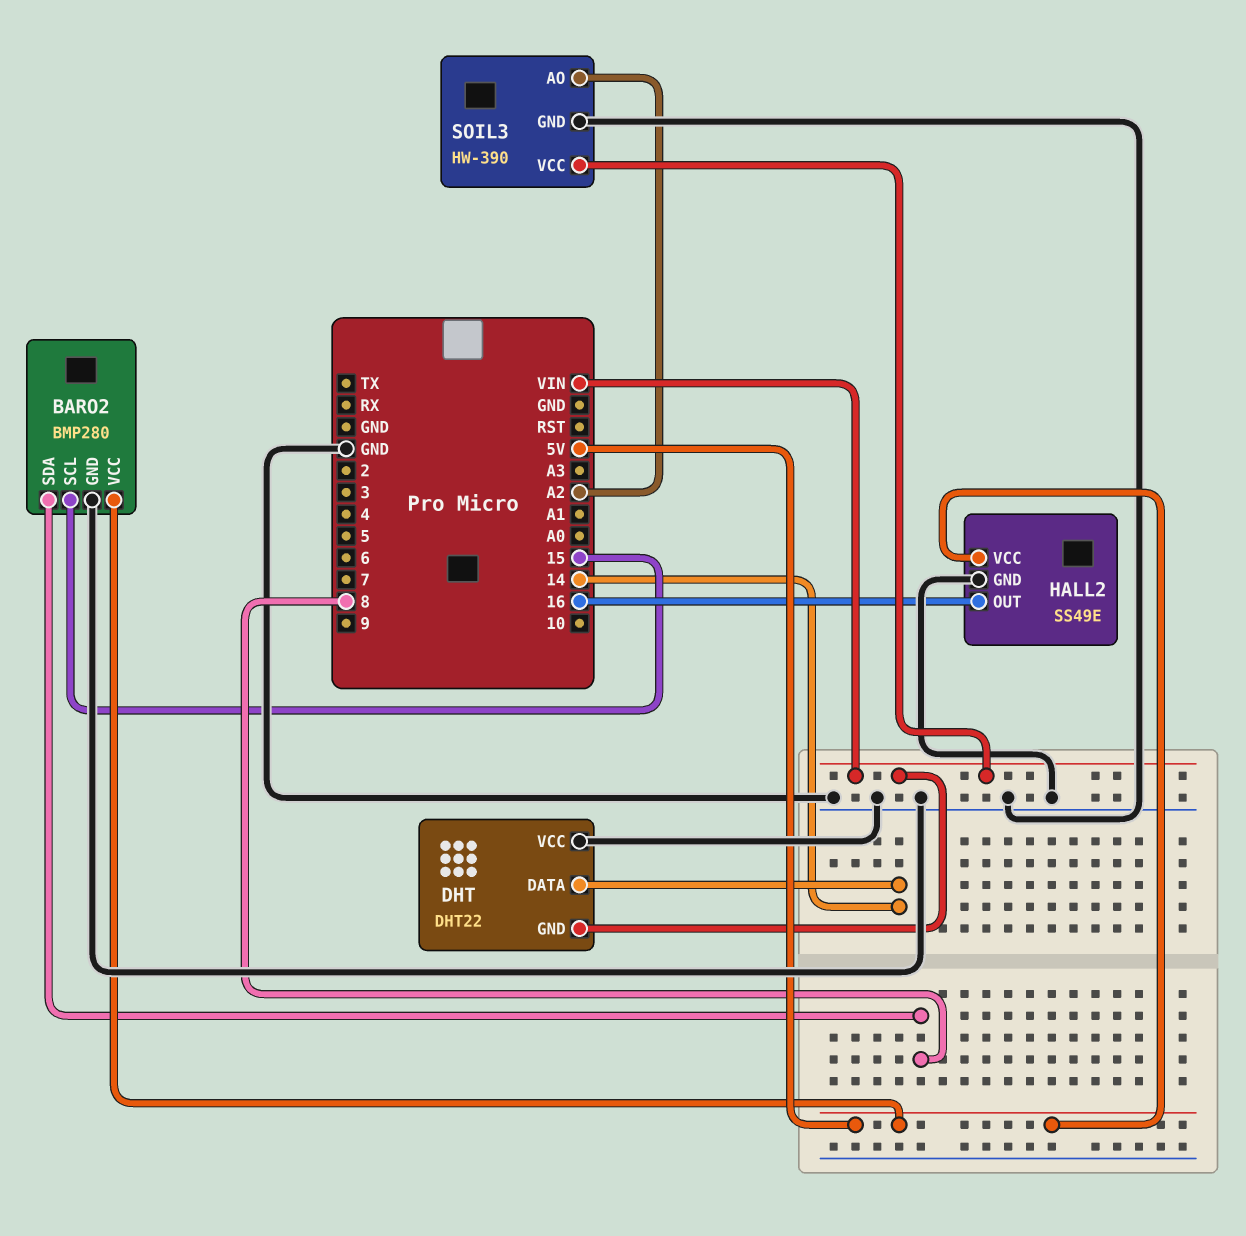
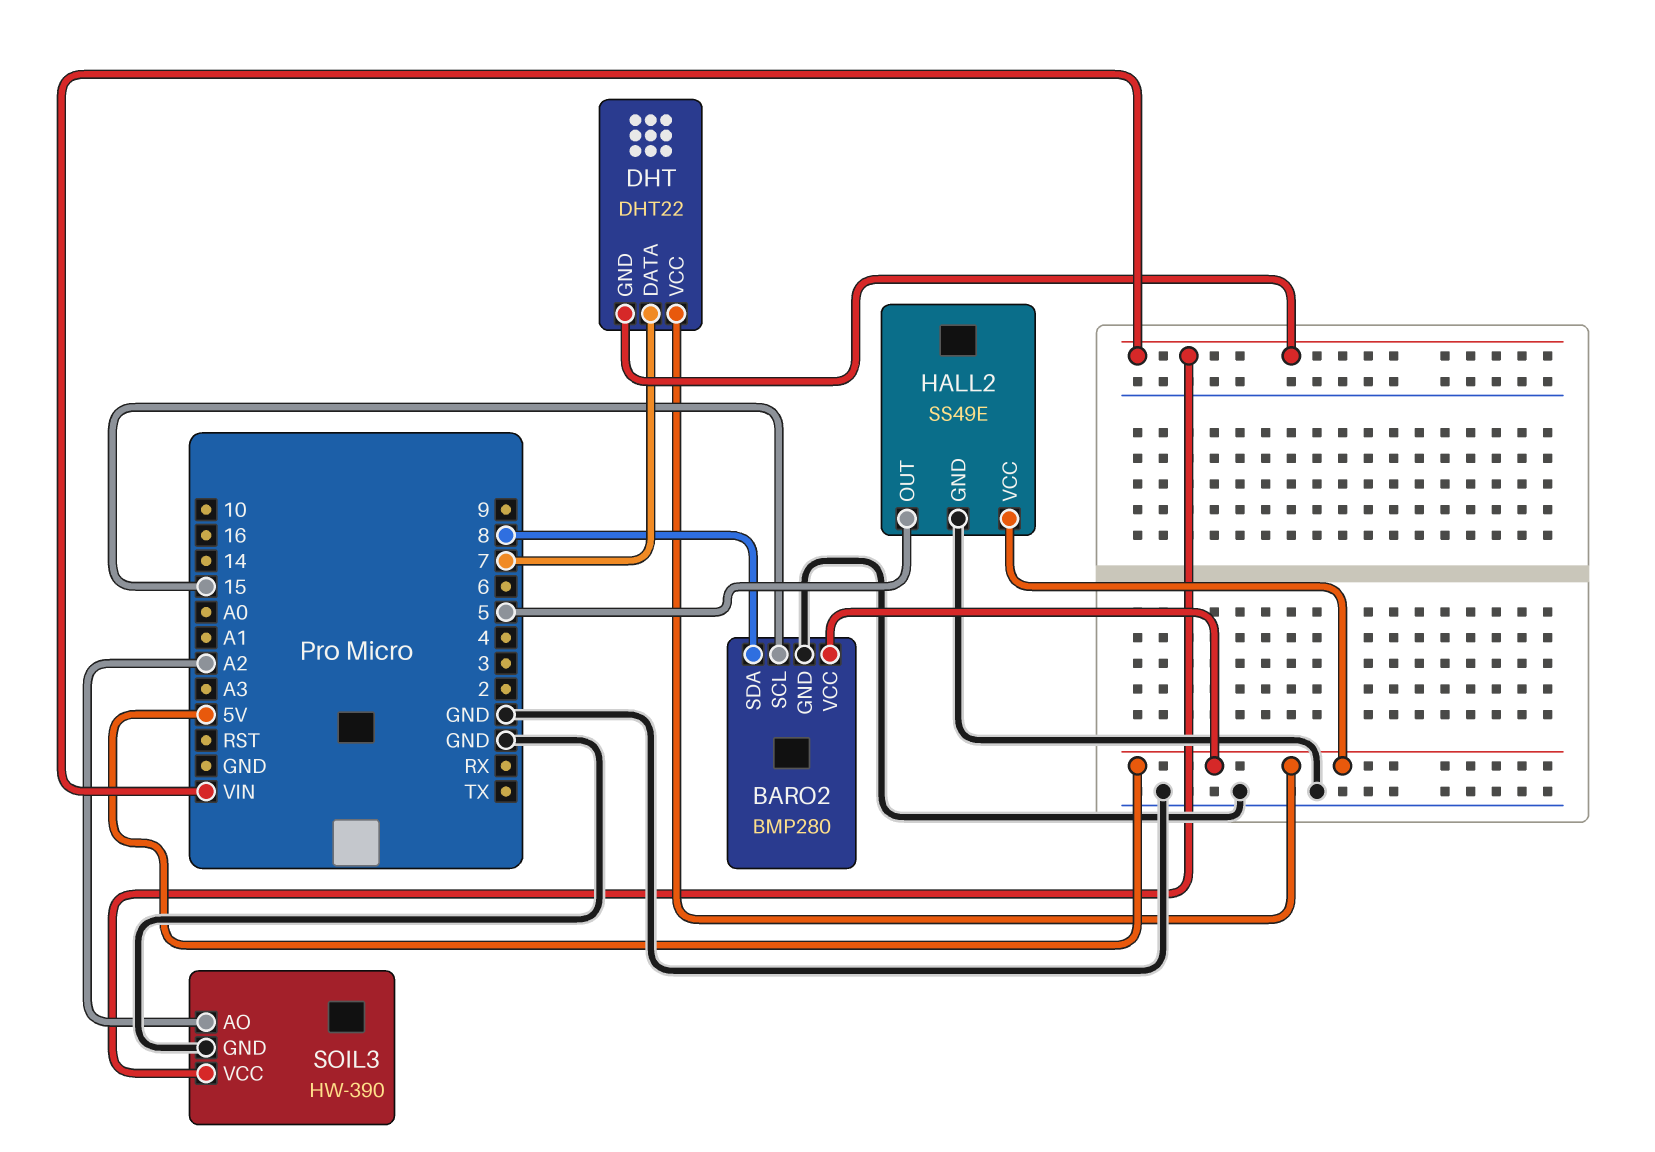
DHT pin DATA: 14 -> 7
DHT pin VCC: GND -> 5V
HALL2 pin OUT: 16 -> 5

